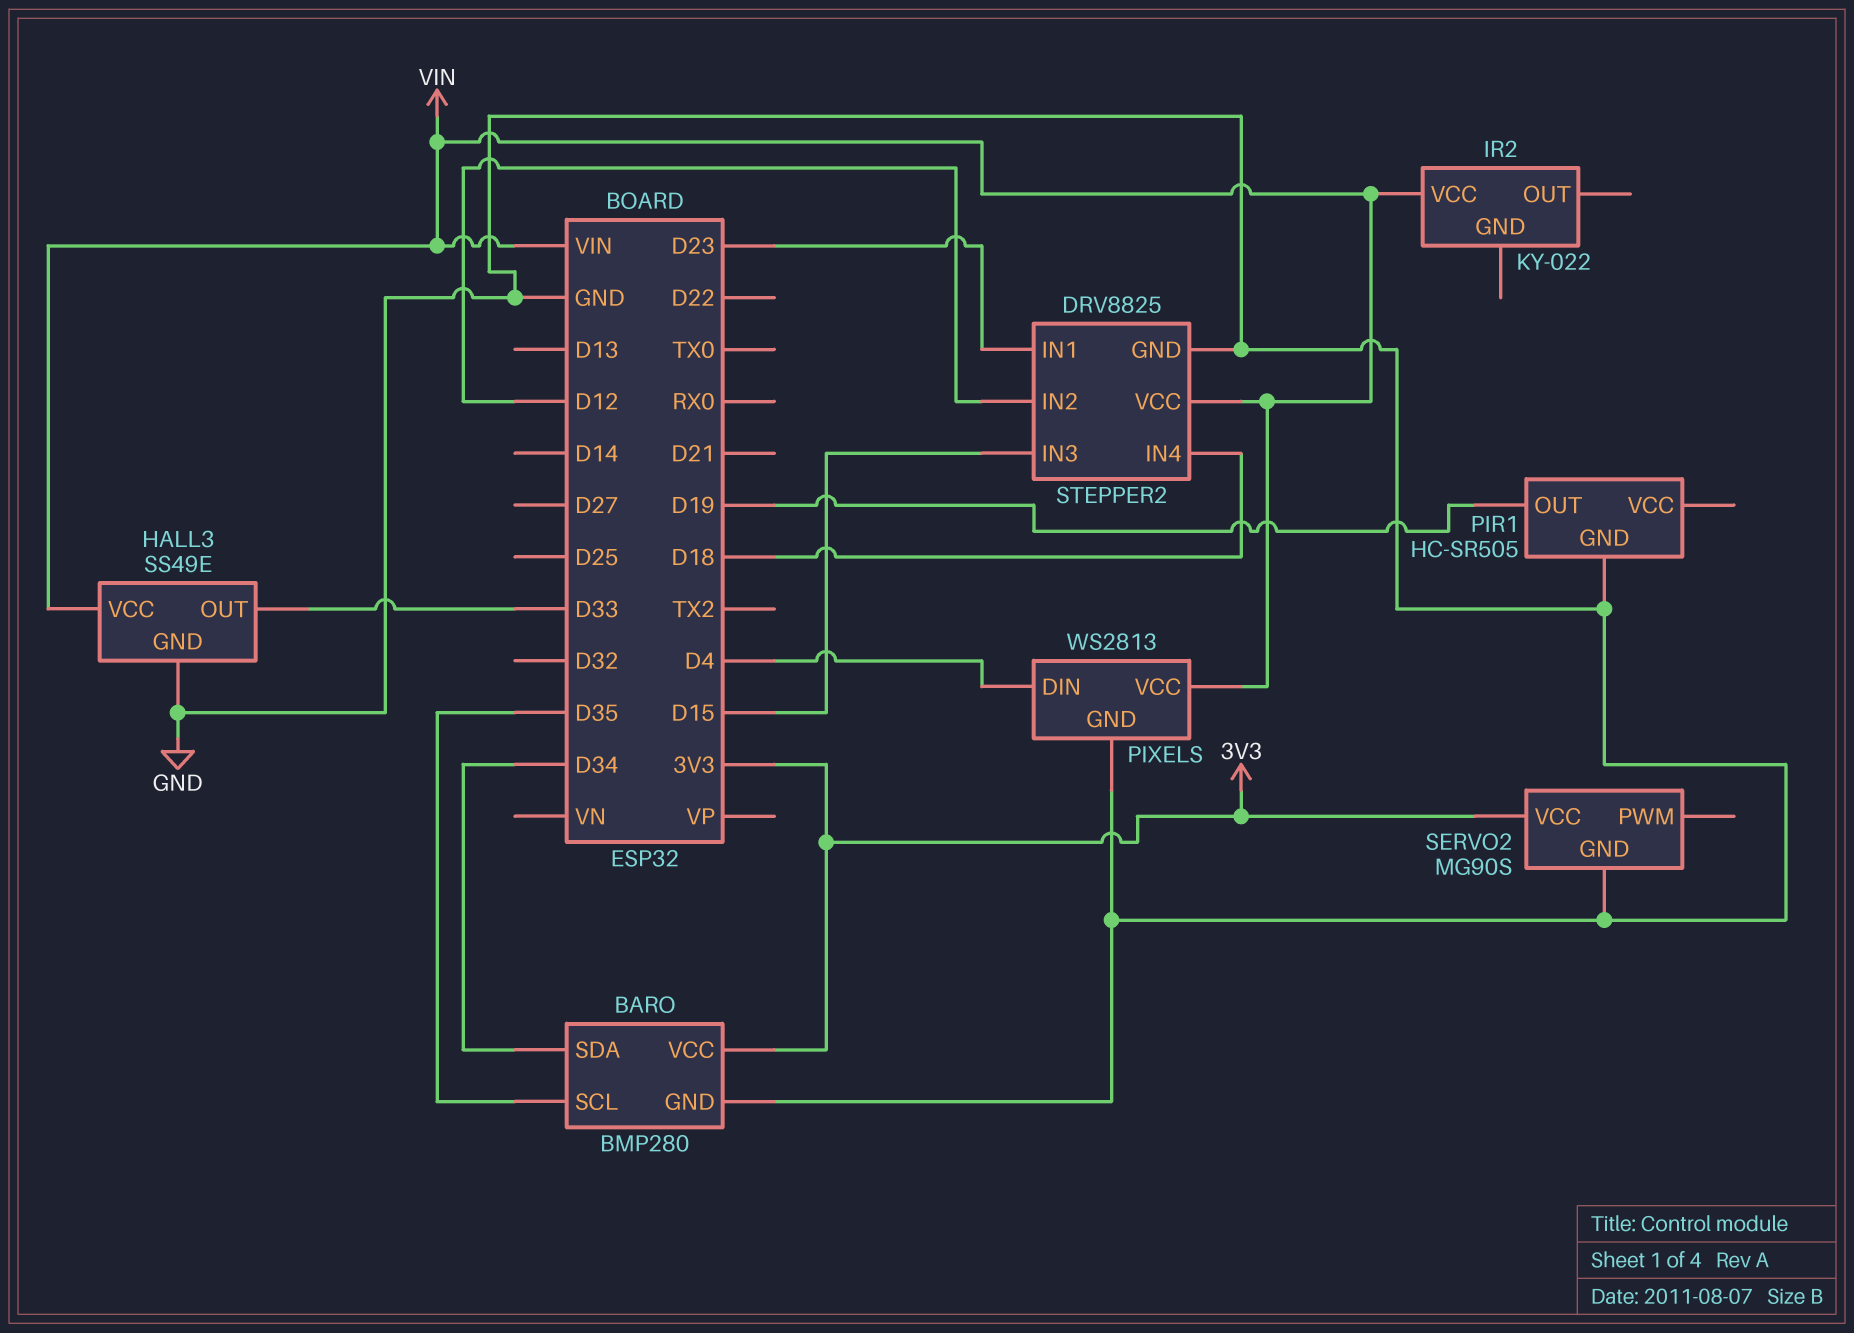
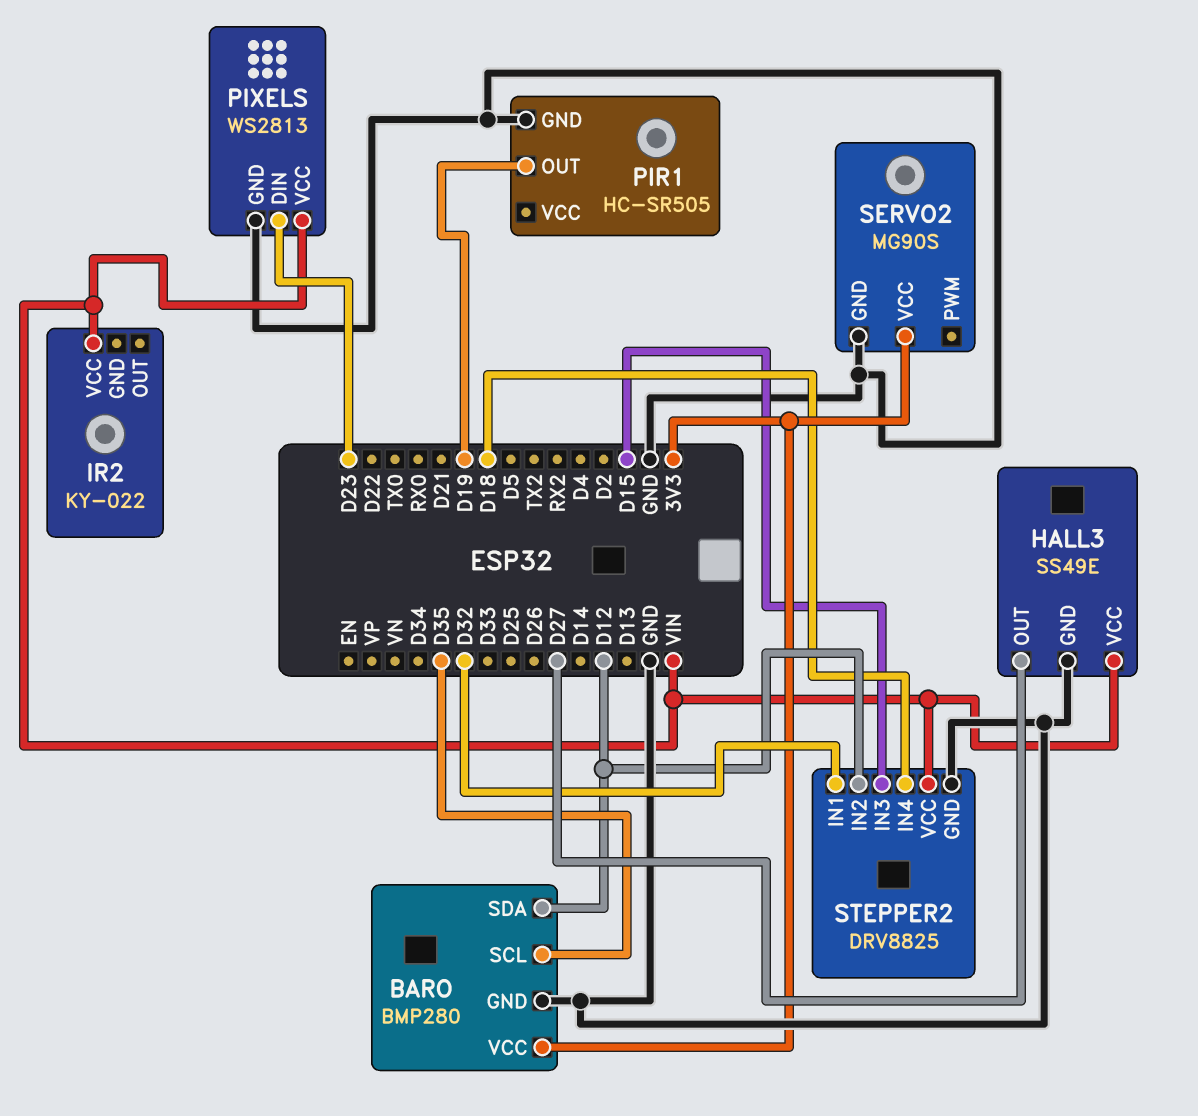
BARO pin SDA: D34 -> D12
HALL3 pin OUT: D33 -> D27
PIXELS pin DIN: D4 -> D23
STEPPER2 pin IN1: D23 -> D32

